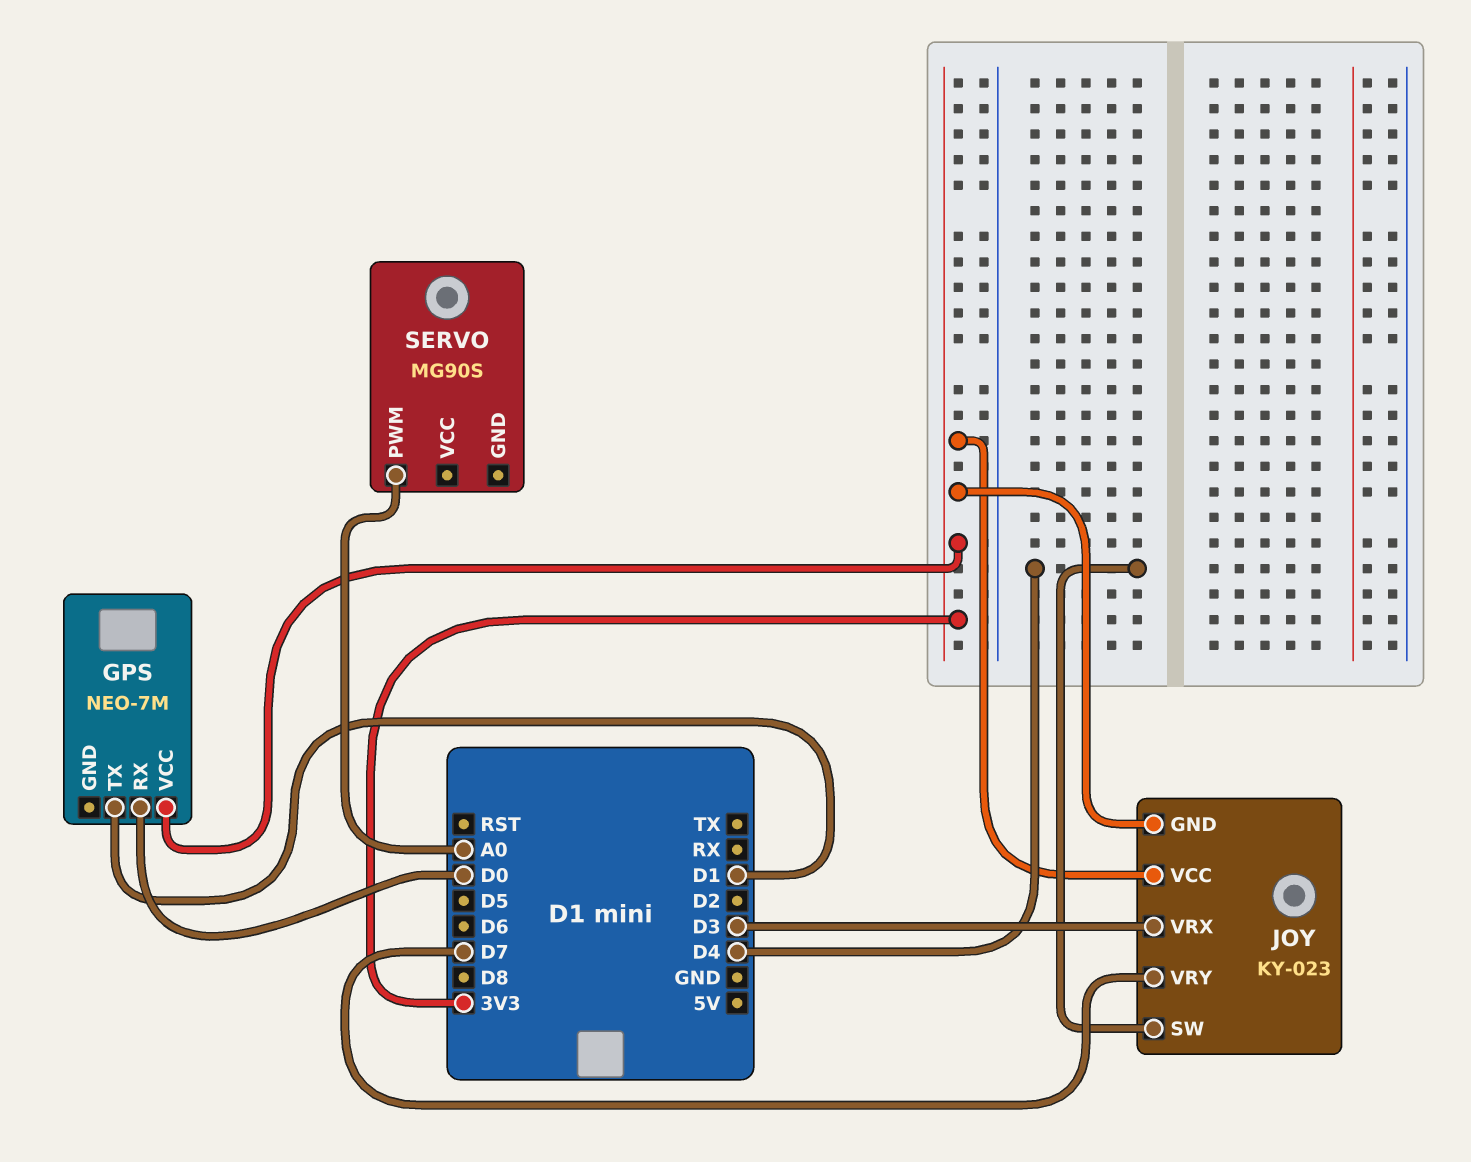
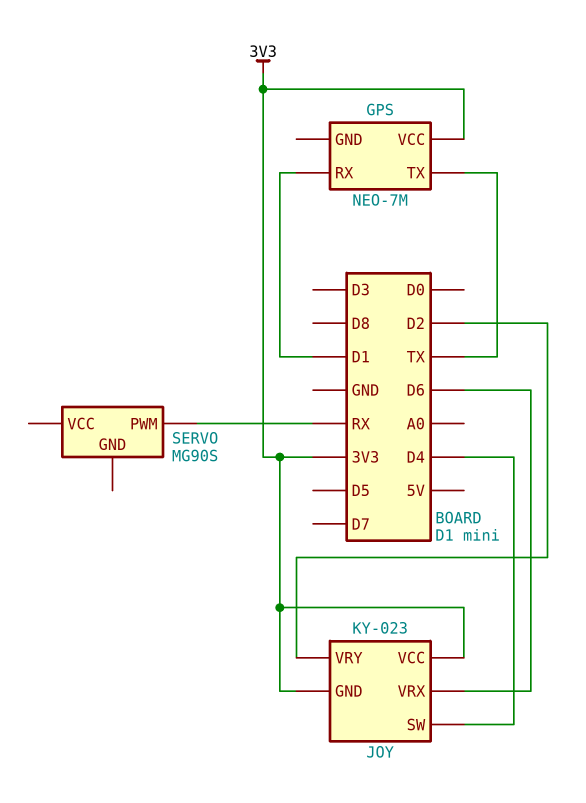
GPS pin RX: D0 -> D1
GPS pin TX: D1 -> TX
JOY pin VRX: D3 -> D6
JOY pin VRY: D7 -> D2
SERVO pin PWM: A0 -> RX

